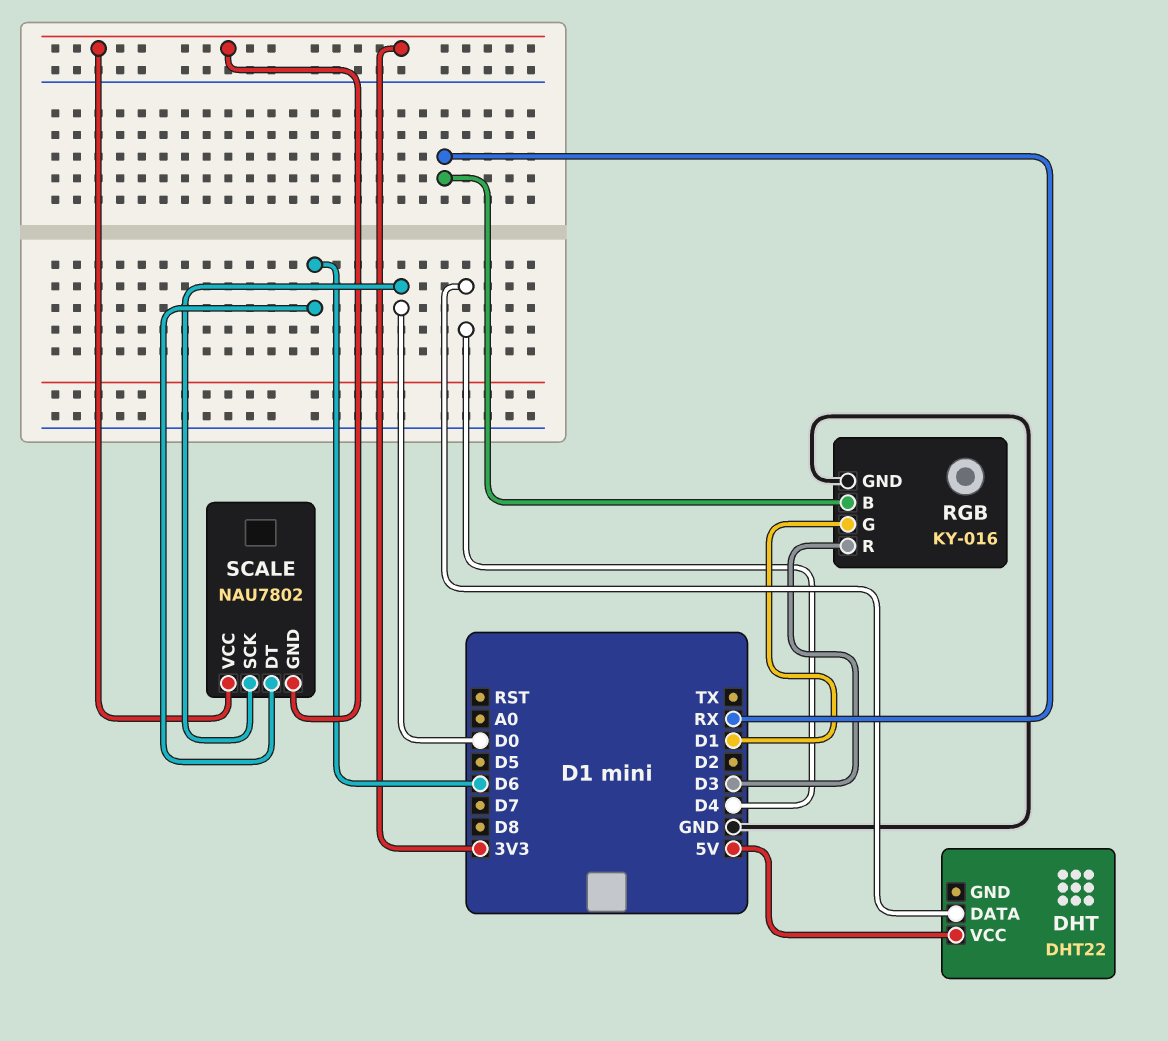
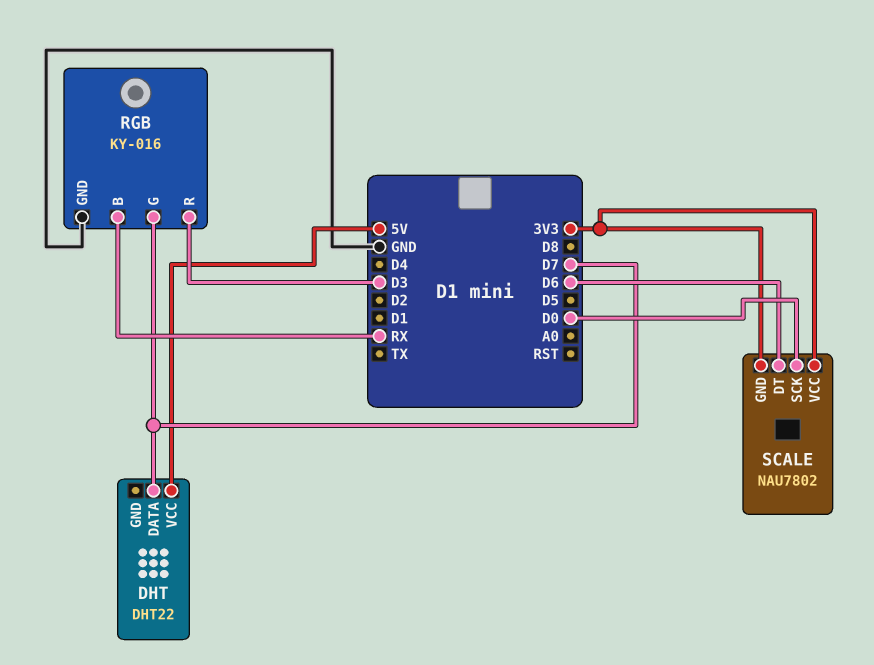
DHT pin DATA: D4 -> D7
RGB pin G: D1 -> D7

